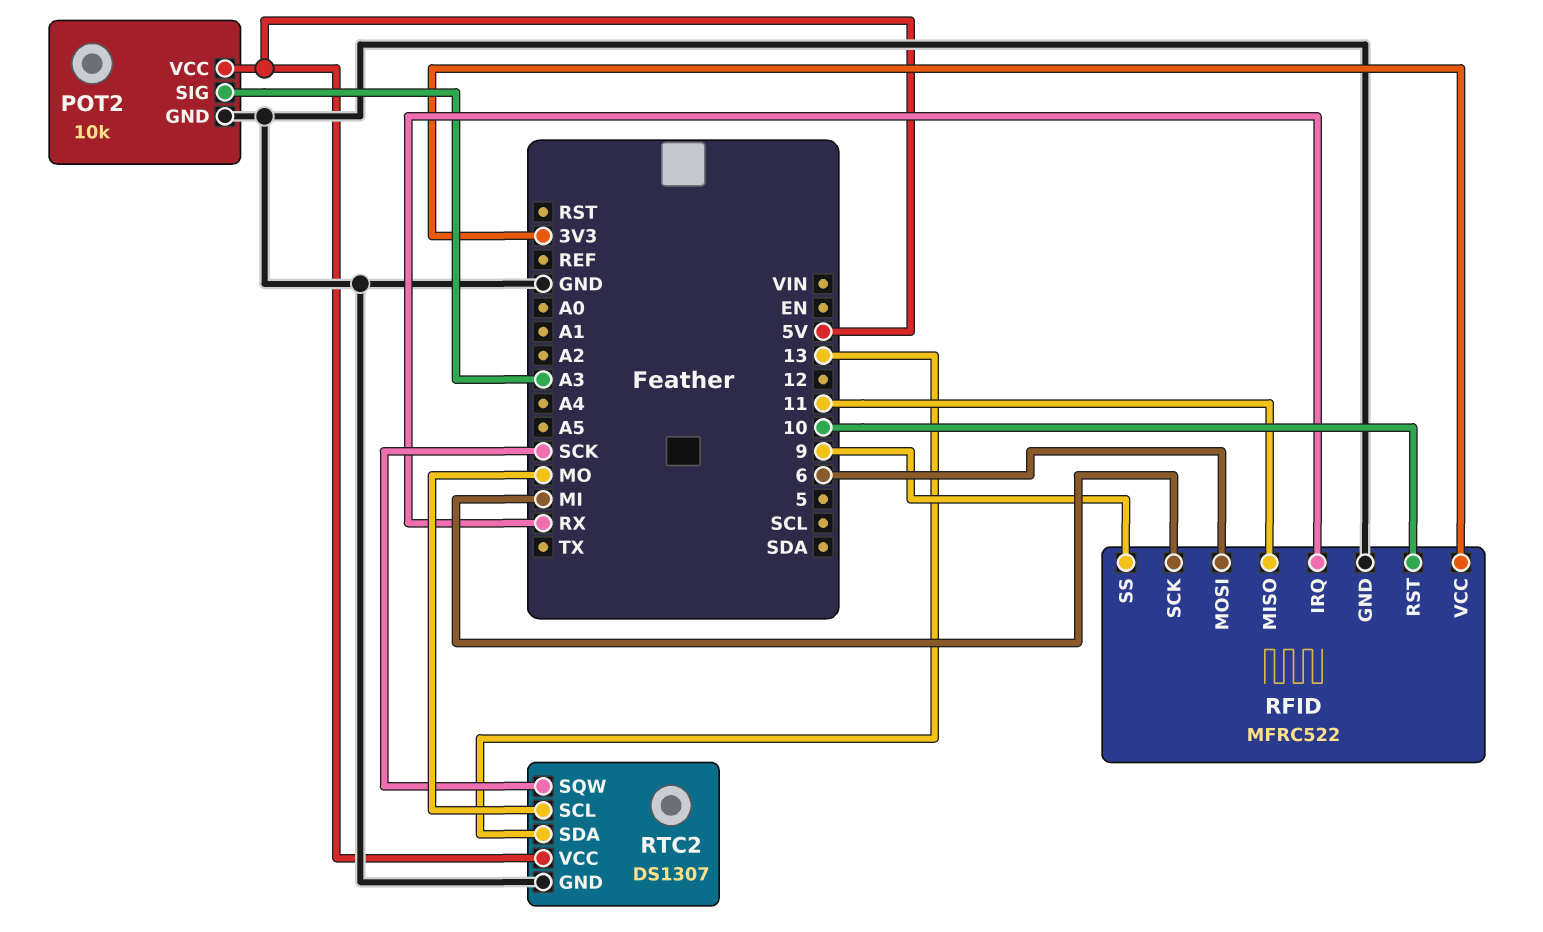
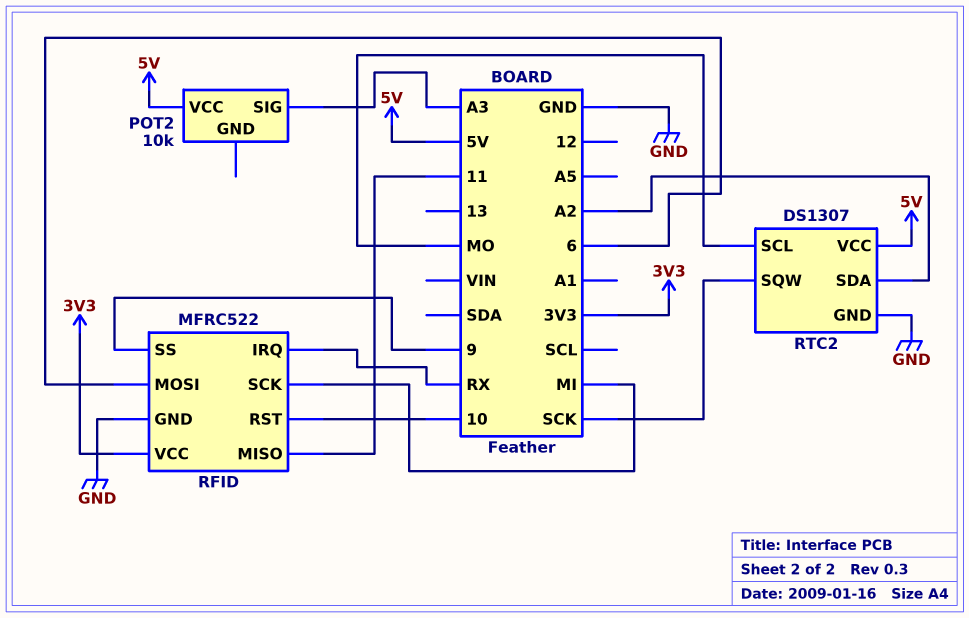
POT2 pin GND: GND -> none
RTC2 pin SDA: 13 -> A2

